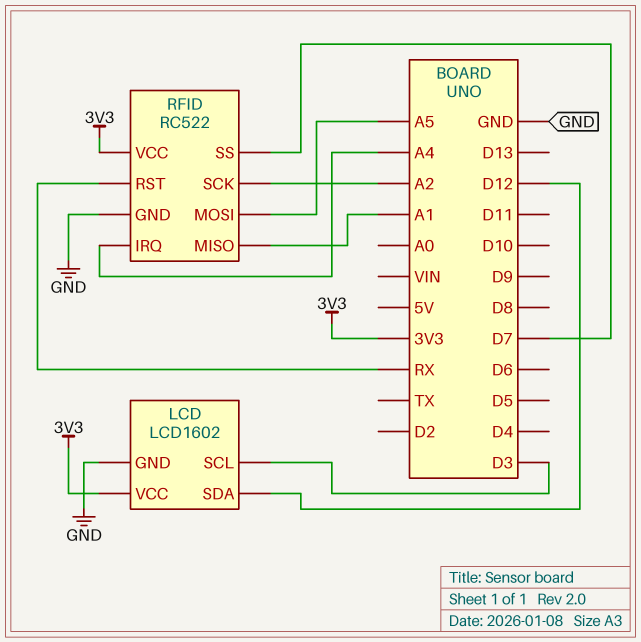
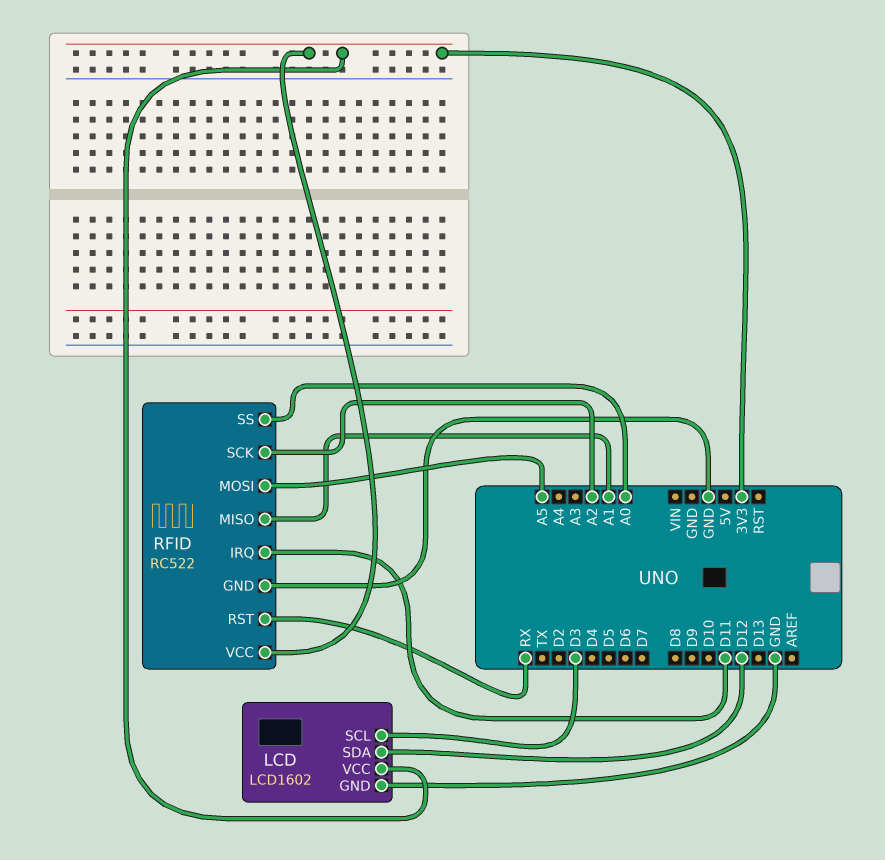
RFID pin IRQ: A4 -> D11
RFID pin SS: D7 -> A0

